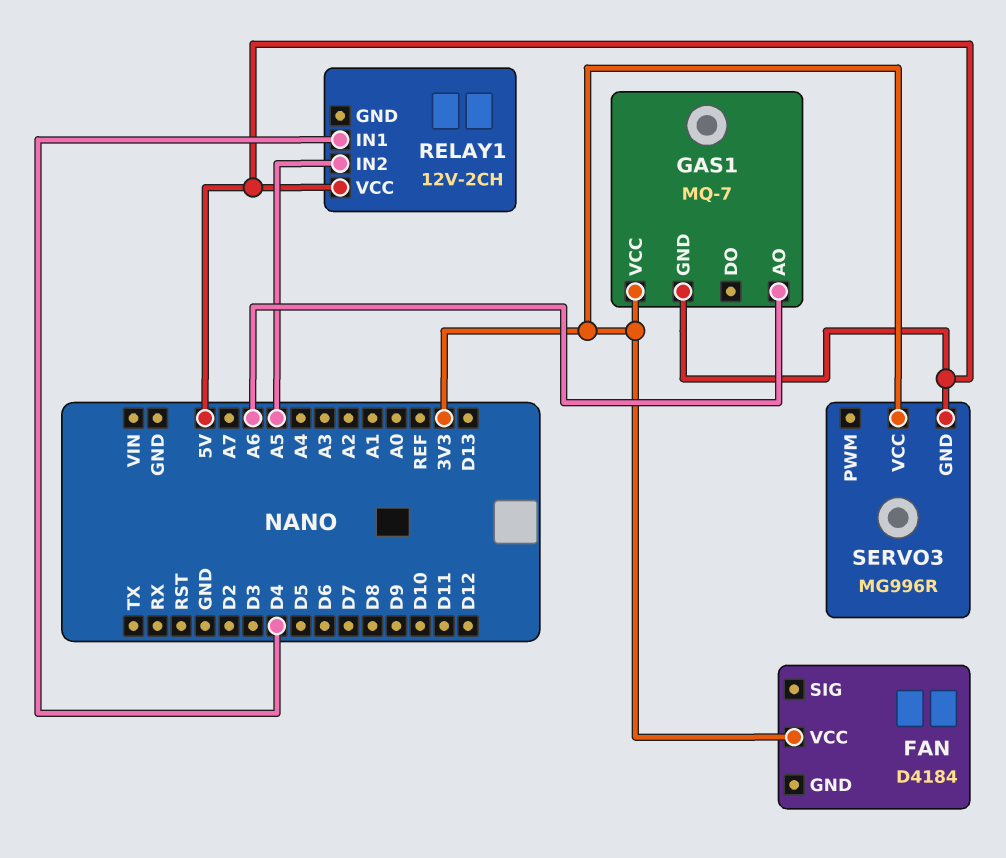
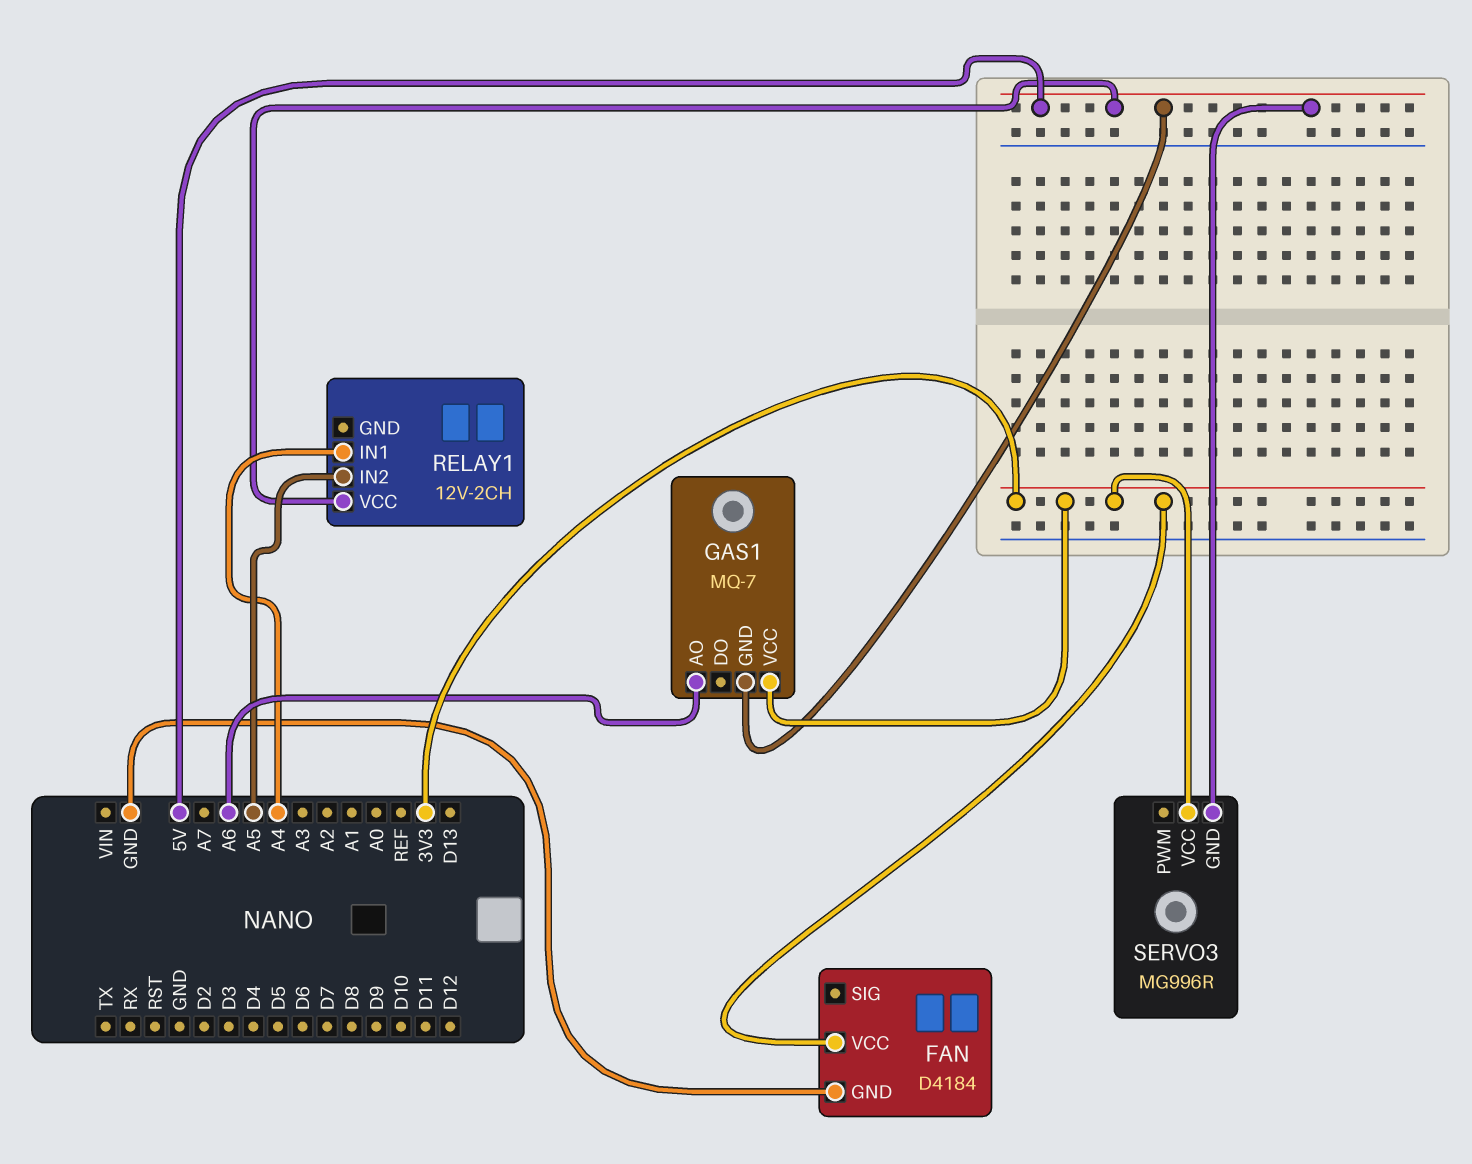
FAN pin GND: none -> GND
RELAY1 pin IN1: D4 -> A4

